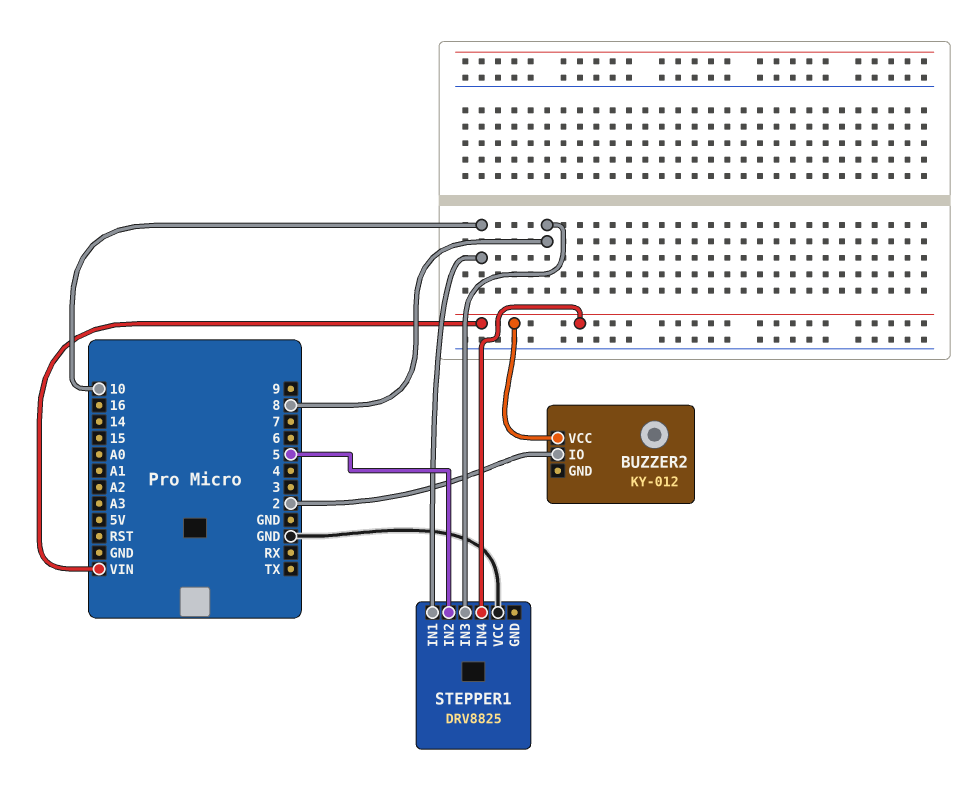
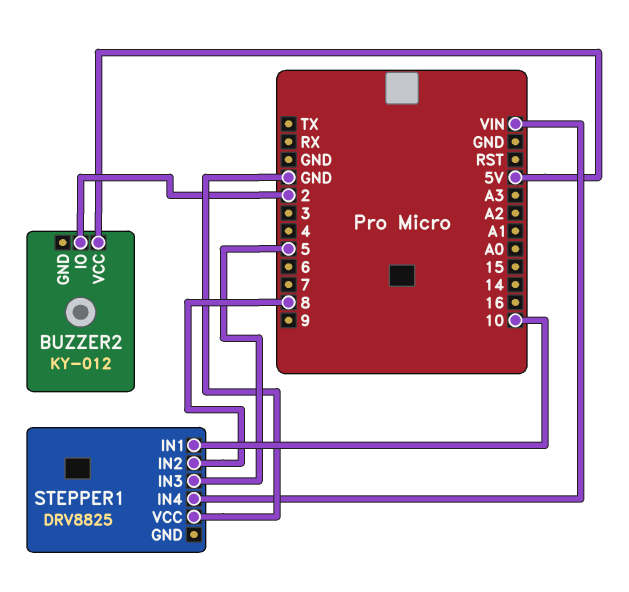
BUZZER2 pin VCC: VIN -> 5V
STEPPER1 pin IN2: 5 -> 8
STEPPER1 pin IN3: 8 -> 5

